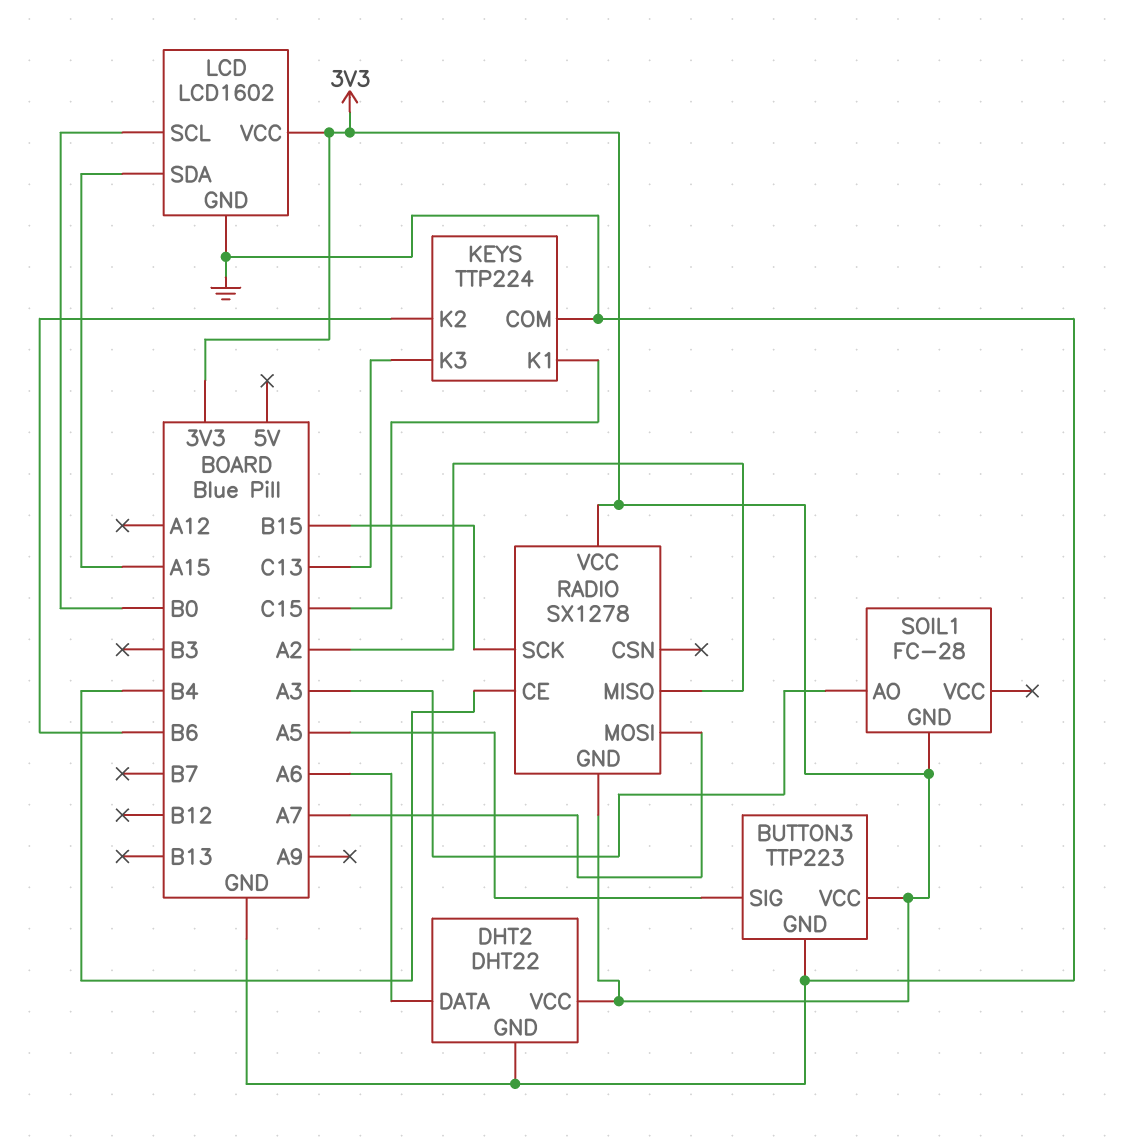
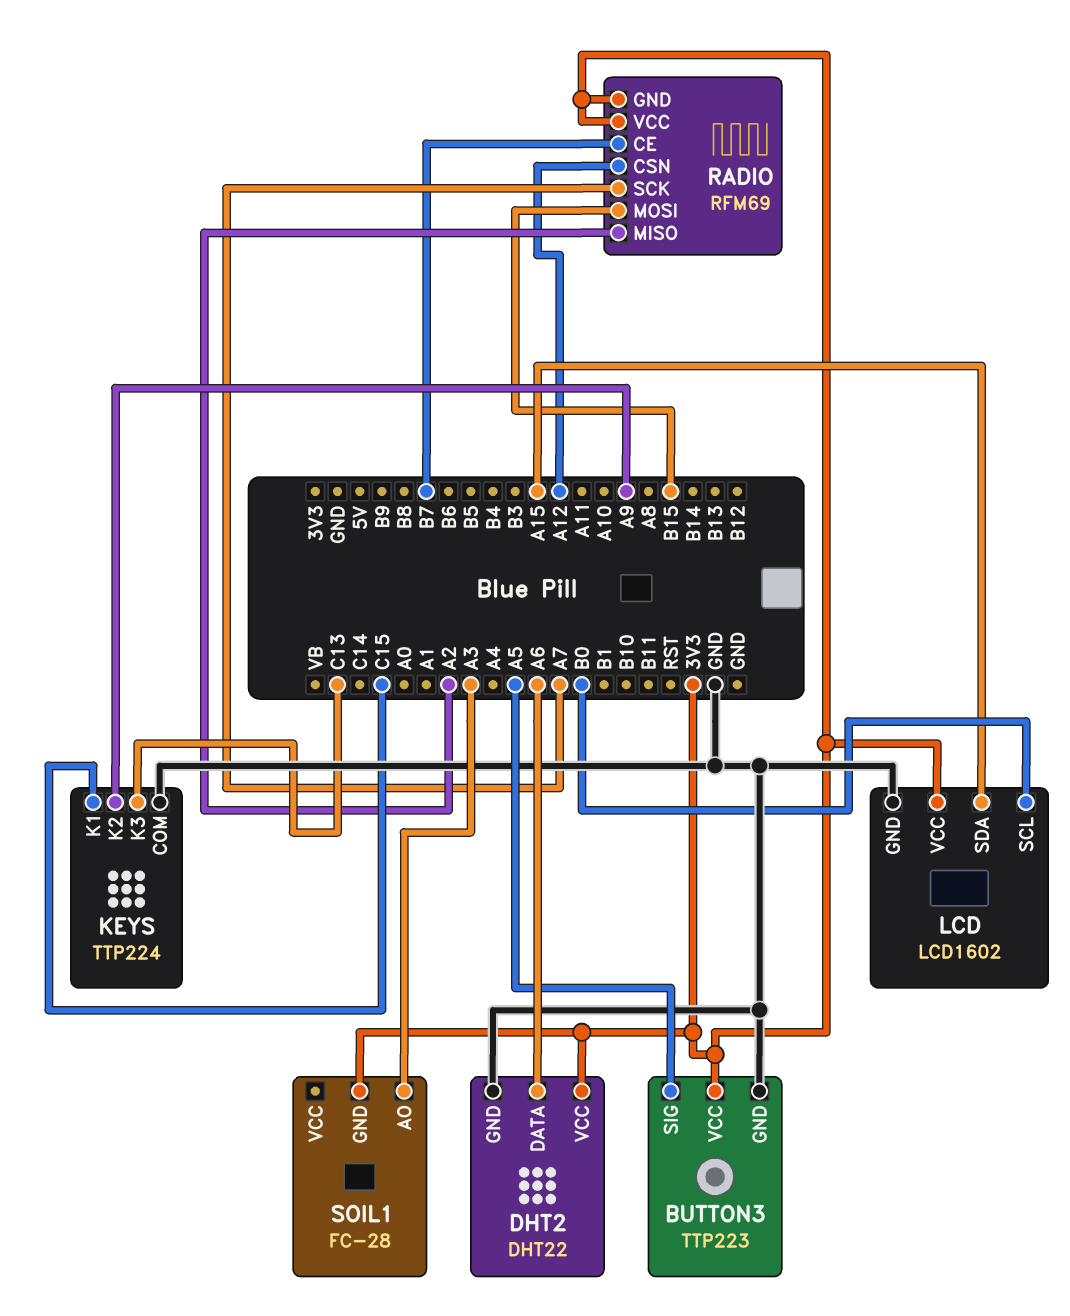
KEYS pin K2: B6 -> A9
RADIO: SX1278 -> RFM69
RADIO pin CE: B4 -> B7
RADIO pin CSN: none -> A12
RADIO pin MOSI: A7 -> B15
RADIO pin SCK: B15 -> A7

